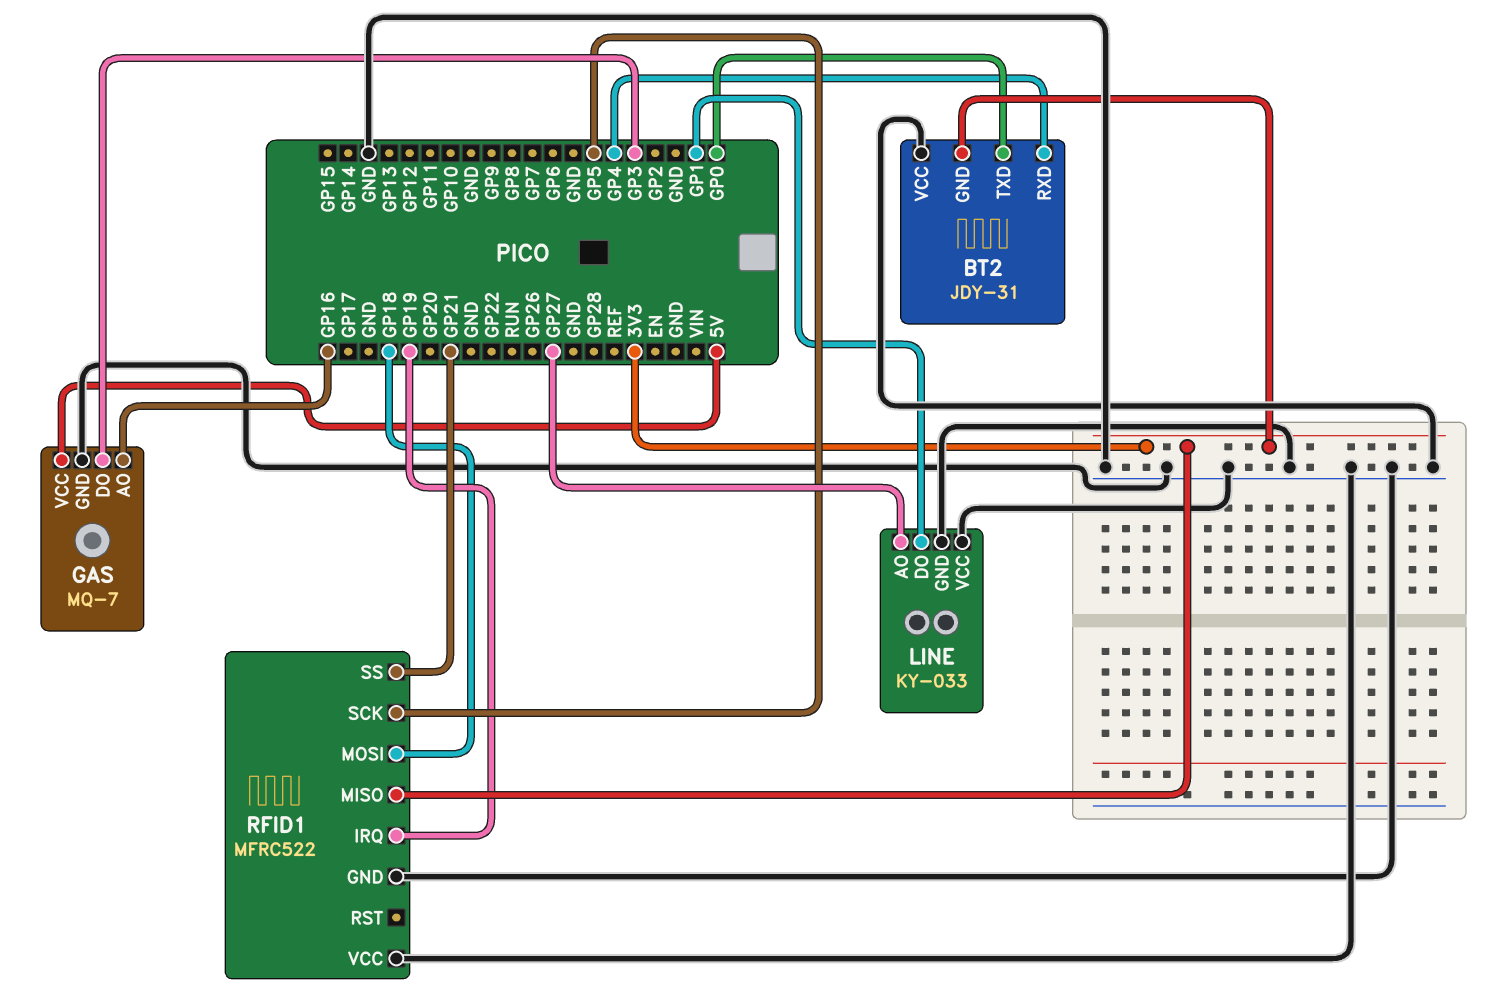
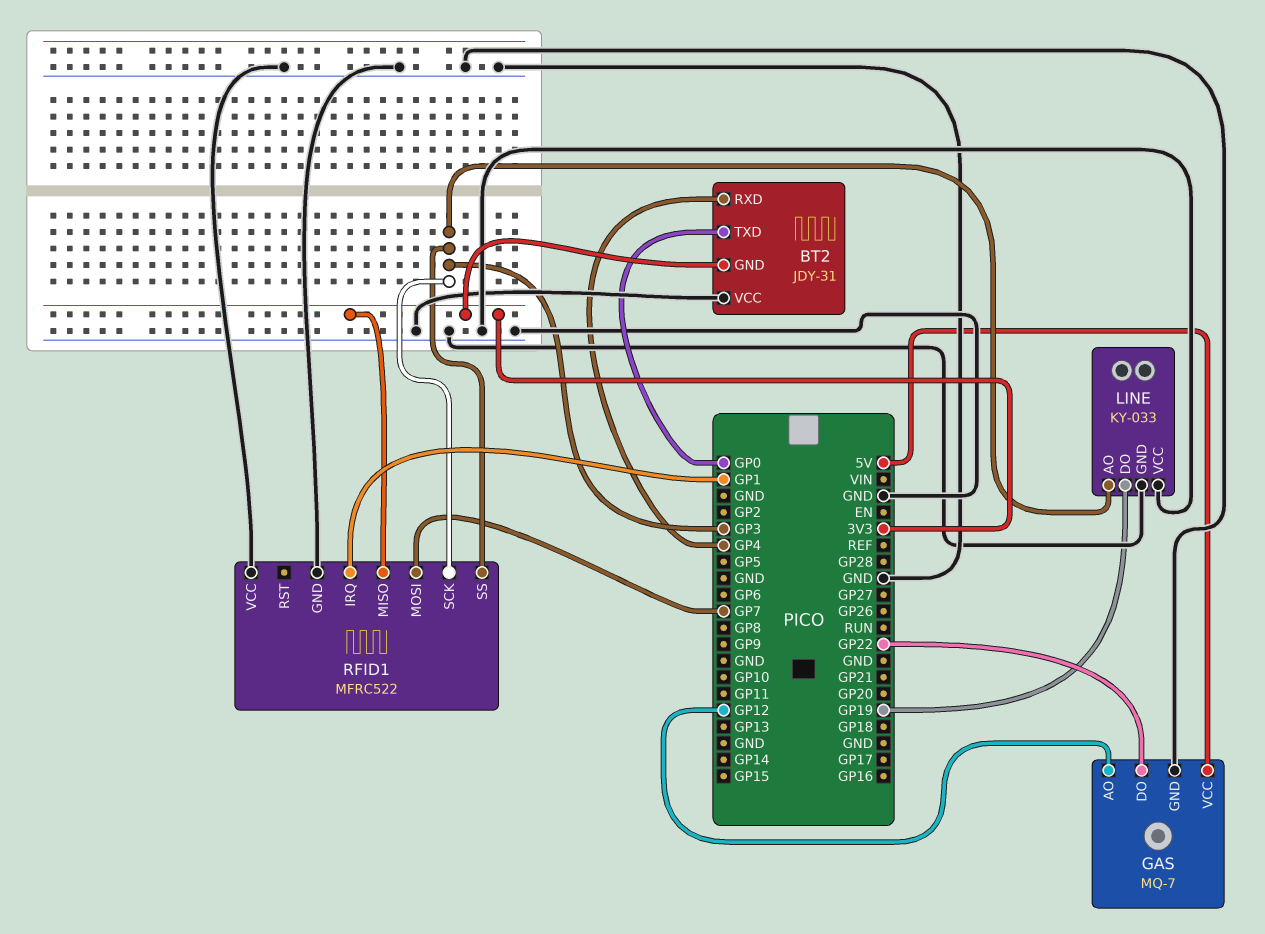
GAS pin AO: GP16 -> GP12
GAS pin DO: GP3 -> GP22
LINE pin AO: GP27 -> GP3
LINE pin DO: GP1 -> GP19
RFID1 pin IRQ: GP19 -> GP1
RFID1 pin MOSI: GP18 -> GP7
RFID1 pin SCK: GP5 -> GP3
RFID1 pin SS: GP21 -> GP3

